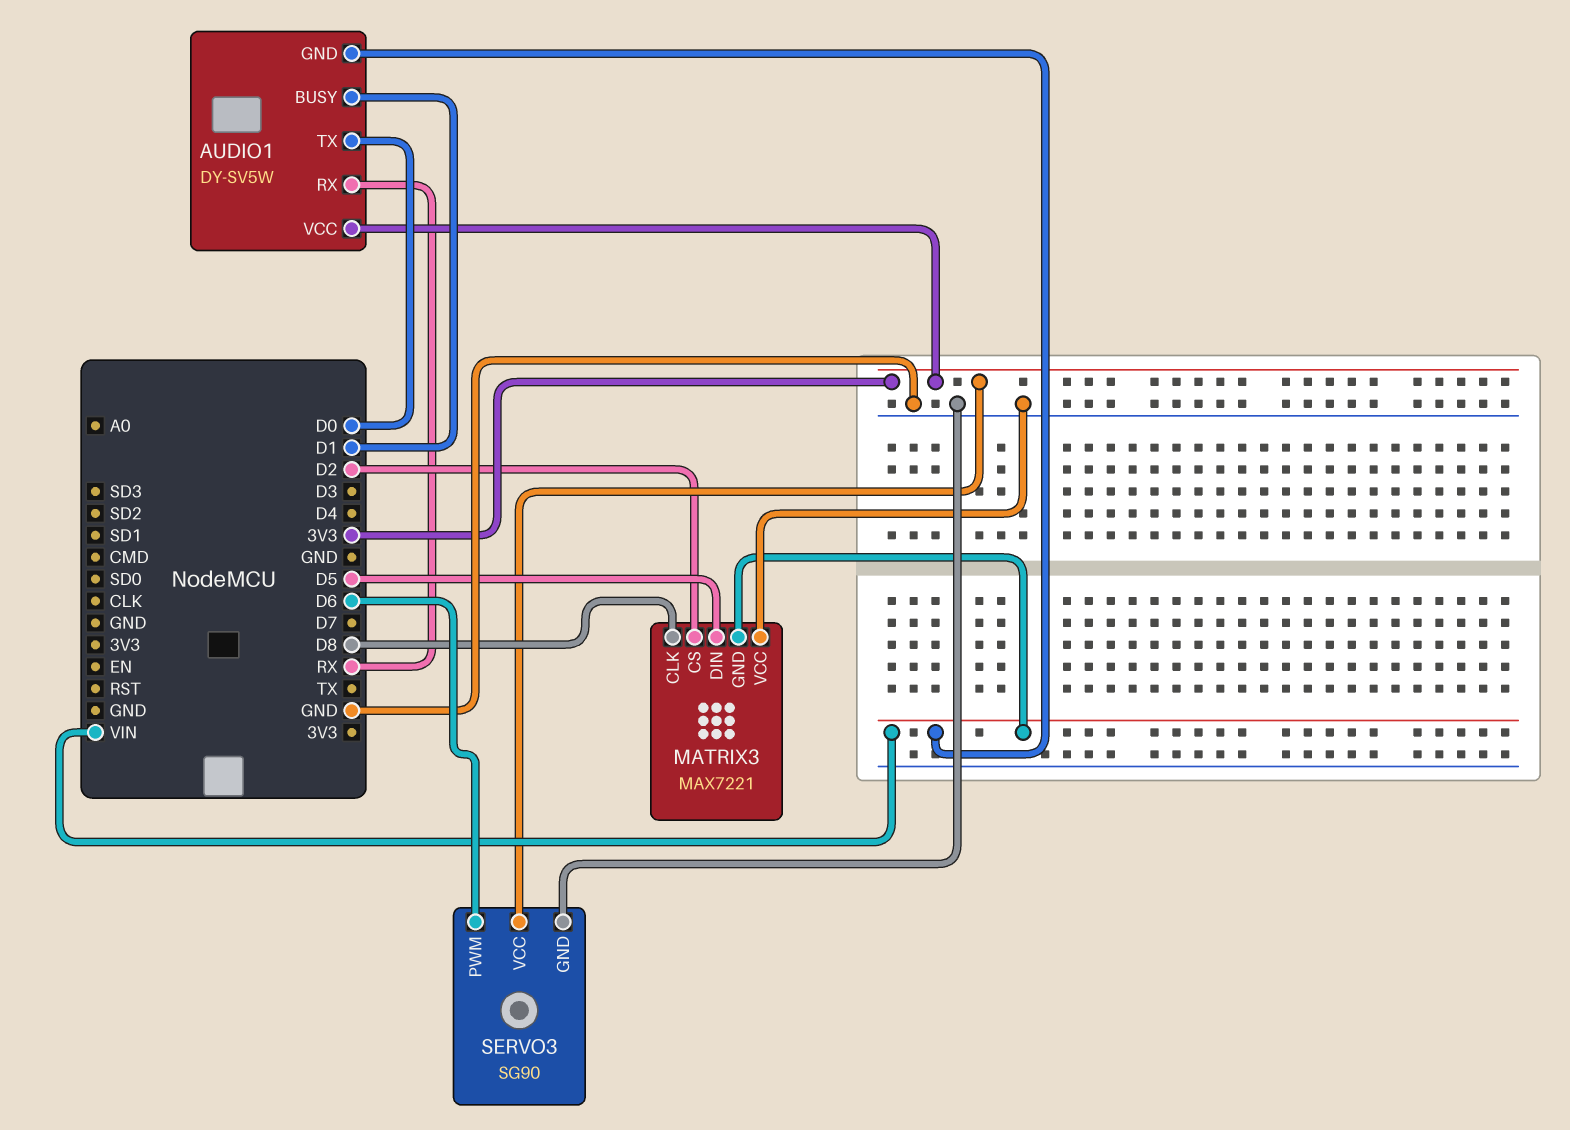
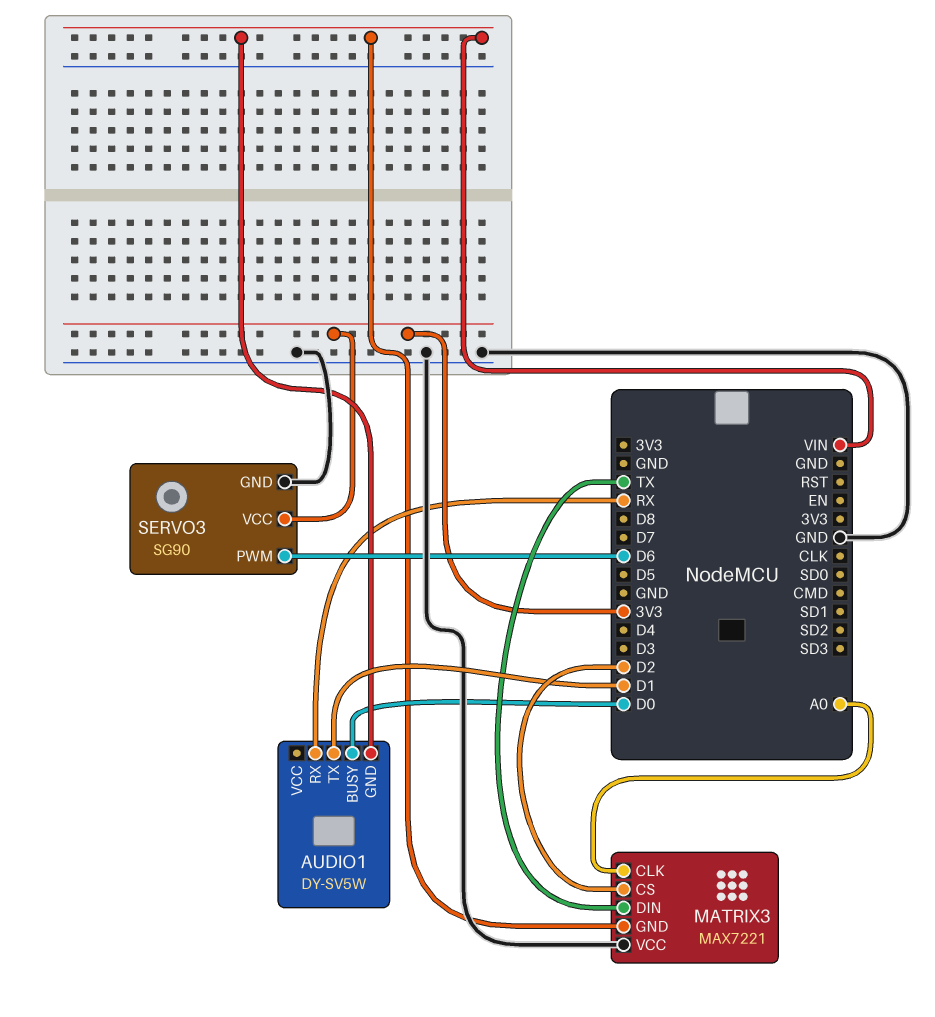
AUDIO1 pin BUSY: D1 -> D0
AUDIO1 pin TX: D0 -> D1
AUDIO1 pin VCC: 3V3 -> none
MATRIX3 pin CLK: D8 -> A0
MATRIX3 pin DIN: D5 -> TX

